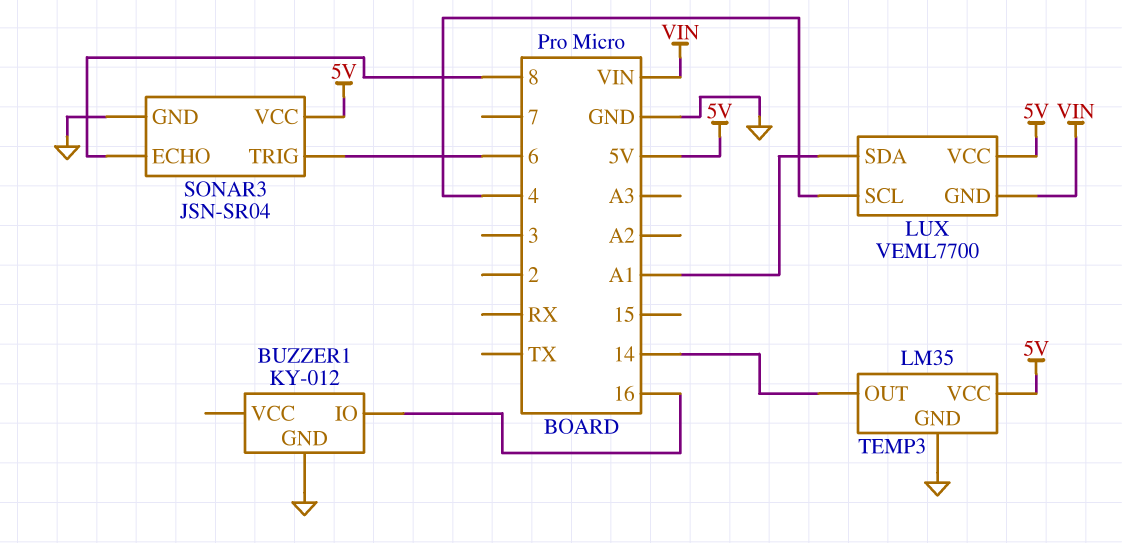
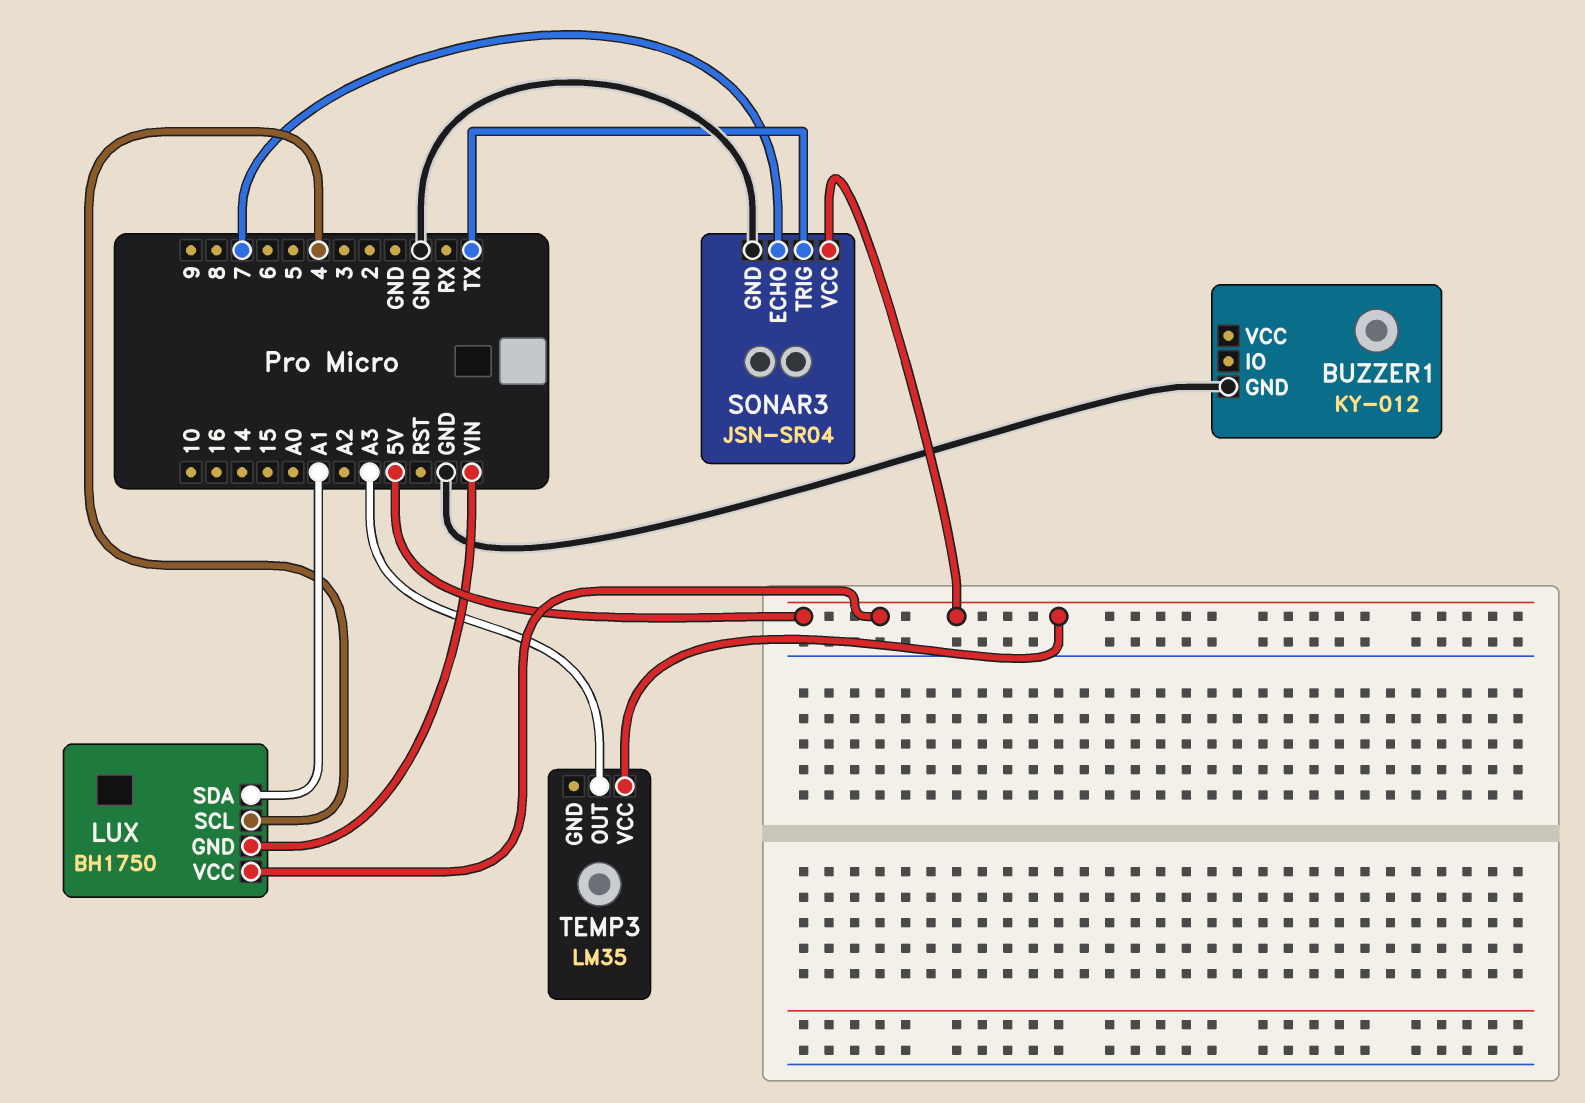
BUZZER1 pin IO: 16 -> none
LUX: VEML7700 -> BH1750
SONAR3 pin ECHO: 8 -> 7
SONAR3 pin TRIG: 6 -> TX
TEMP3 pin GND: GND -> none
TEMP3 pin OUT: 14 -> A3

